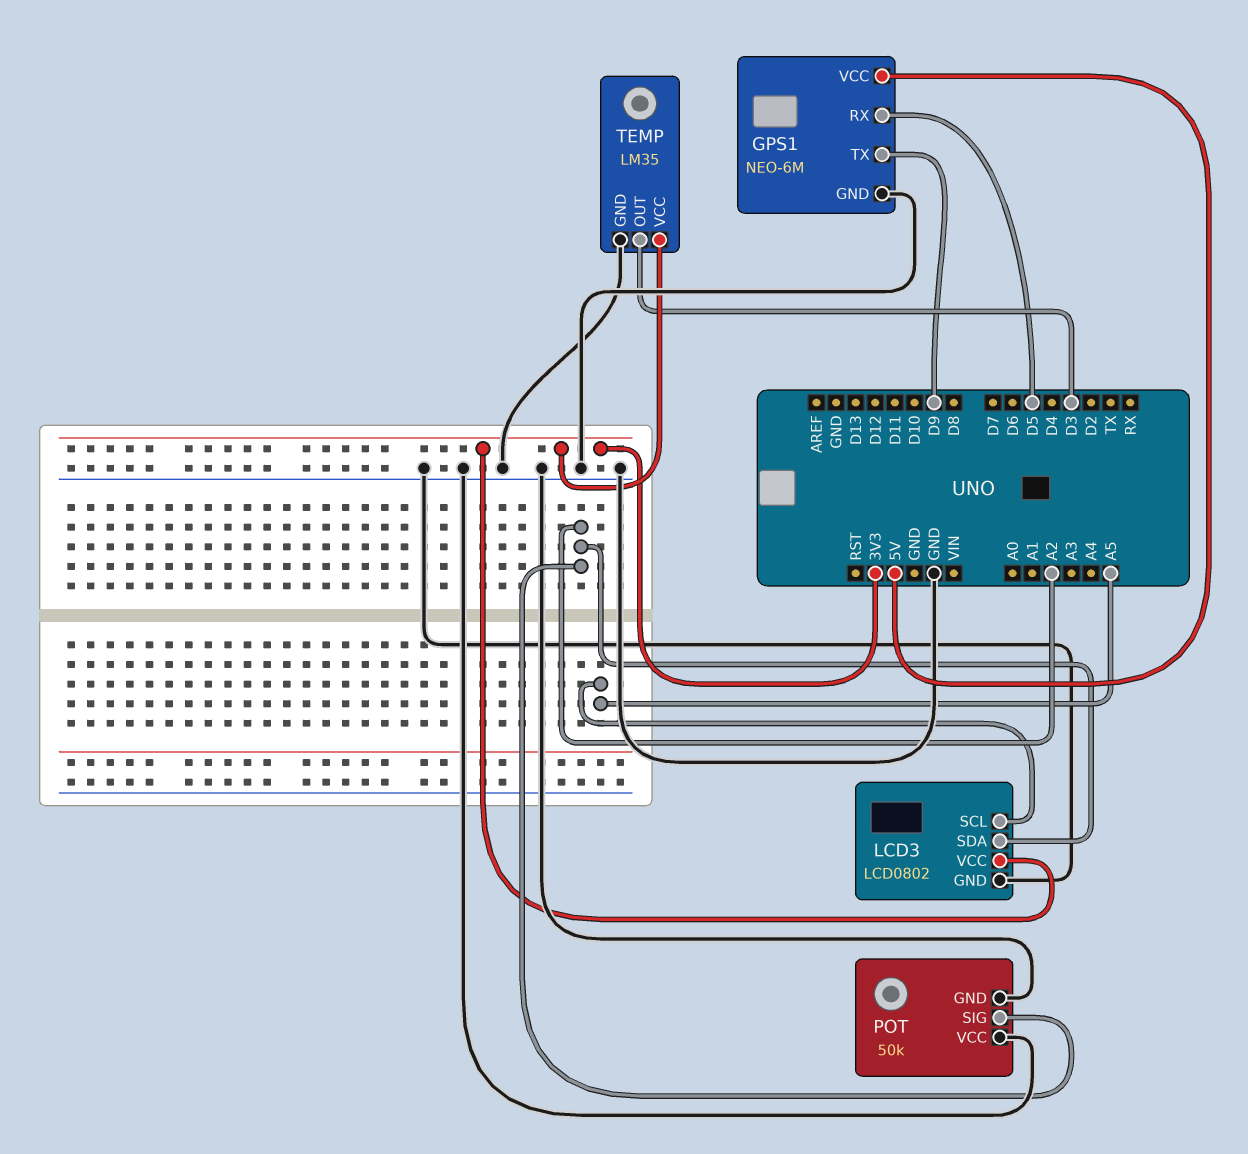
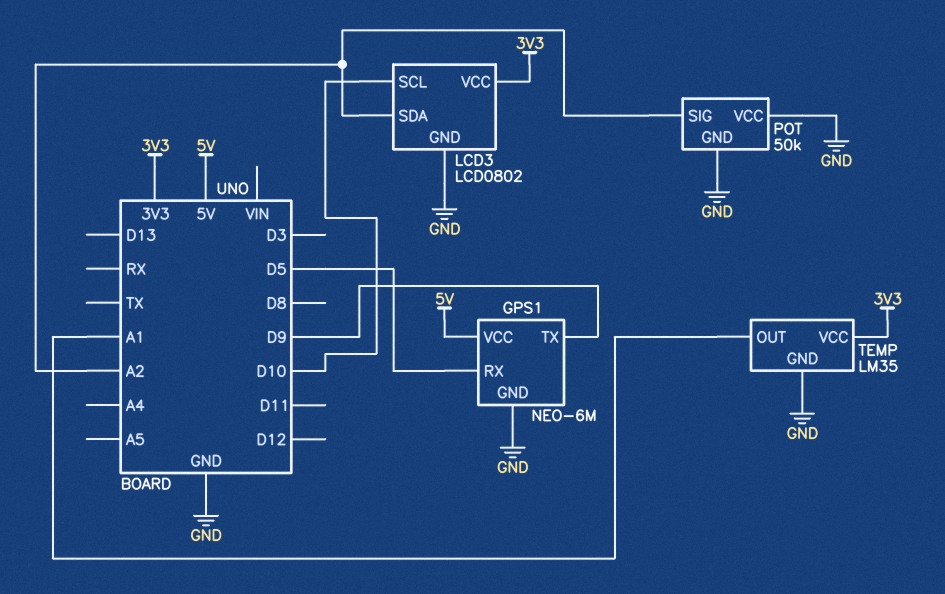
LCD3 pin SCL: A5 -> D10
TEMP pin OUT: D3 -> A1

